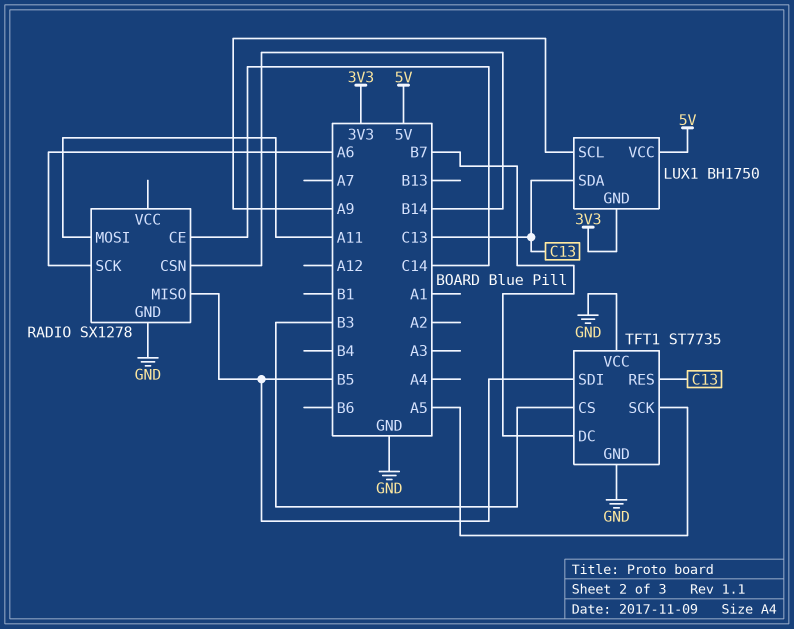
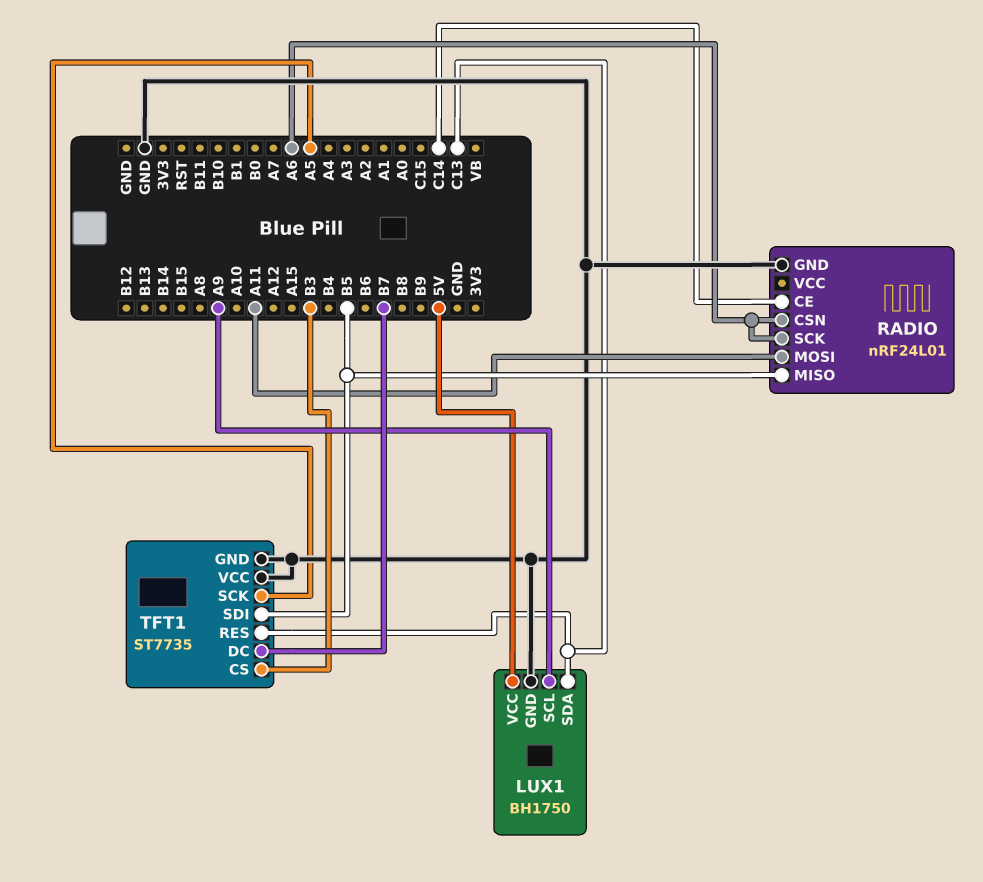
LUX1 pin GND: 3V3 -> GND
RADIO: SX1278 -> nRF24L01
RADIO pin CSN: B14 -> A6

